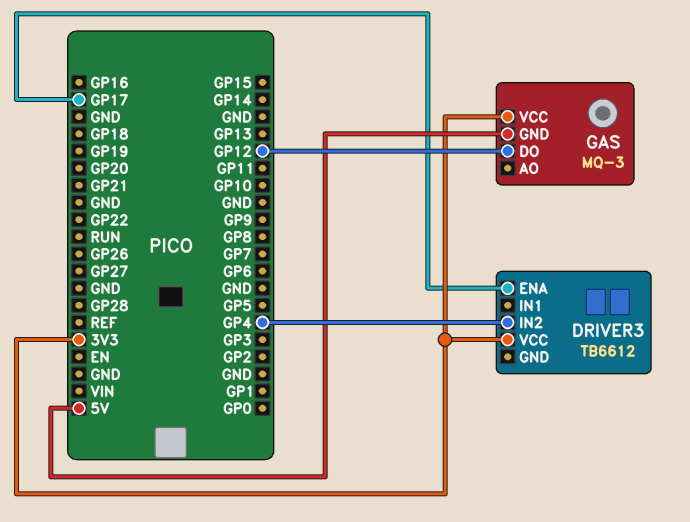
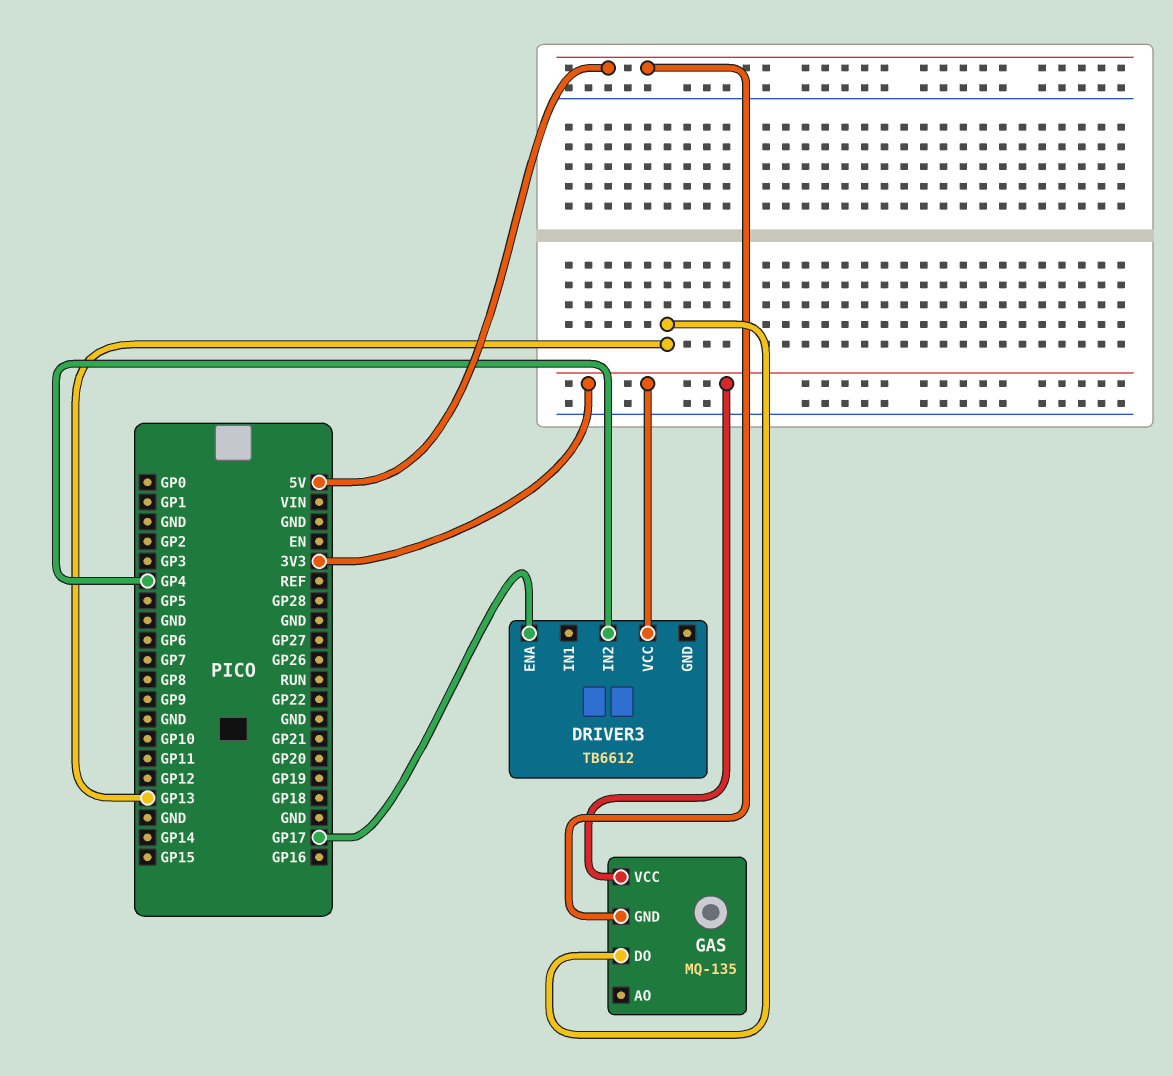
GAS: MQ-3 -> MQ-135
GAS pin DO: GP12 -> GP13

